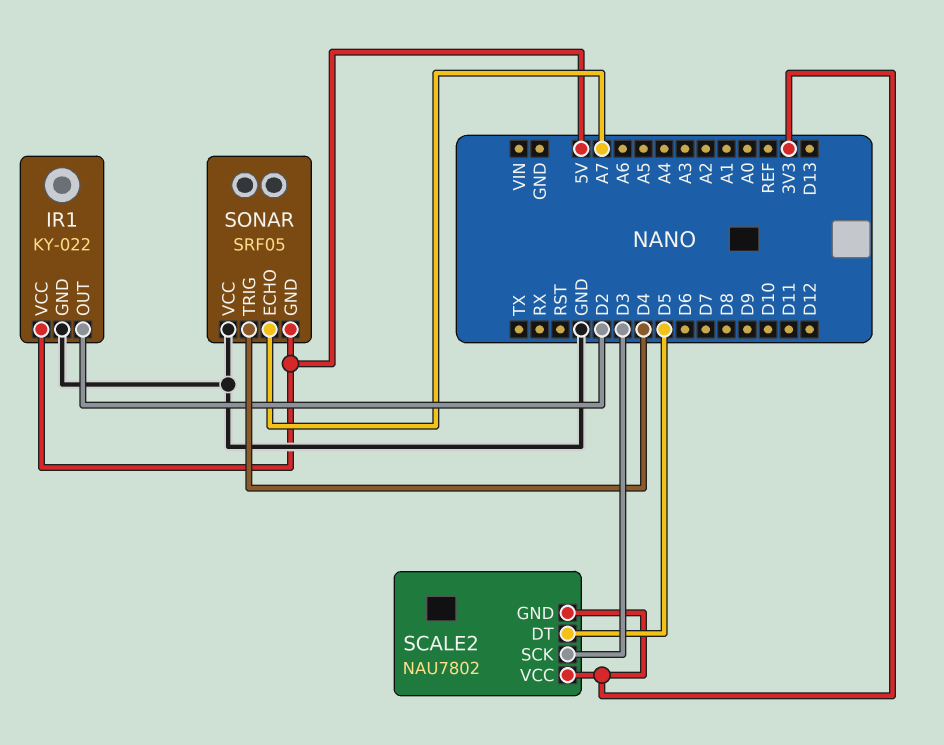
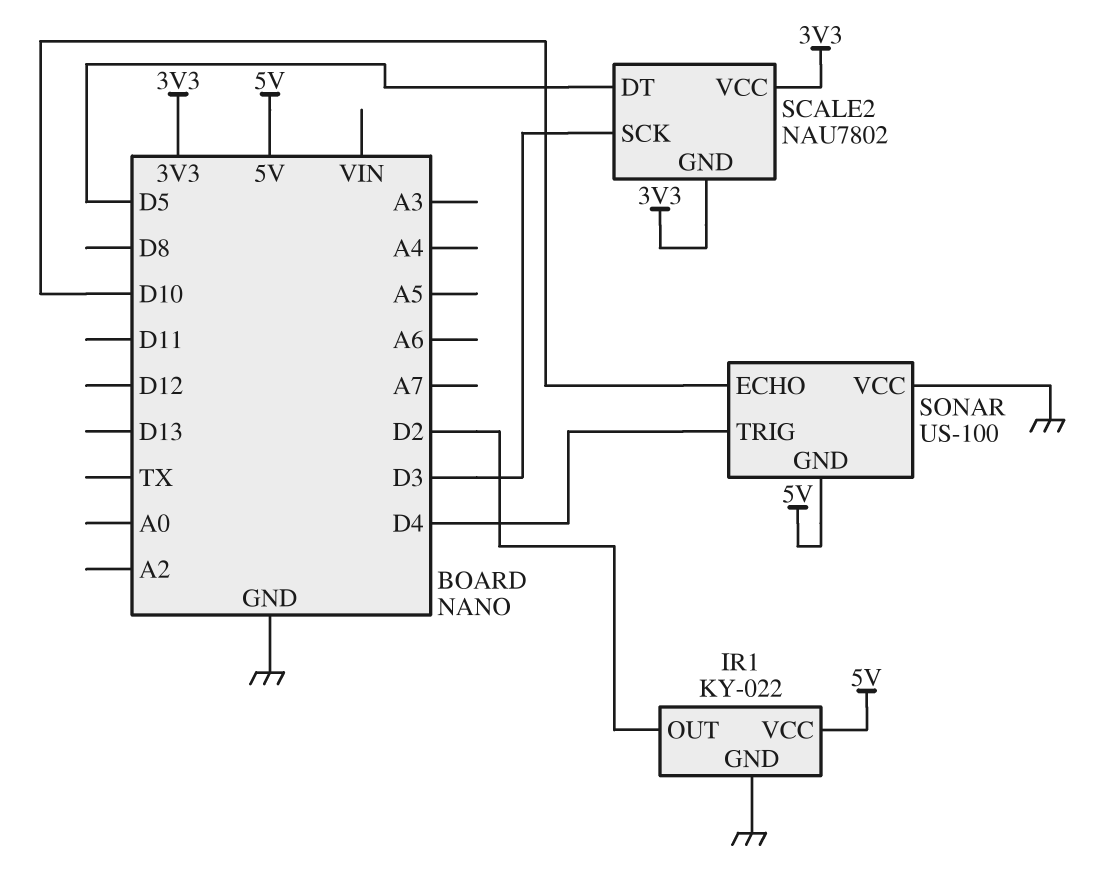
SONAR: SRF05 -> US-100
SONAR pin ECHO: A7 -> D10

